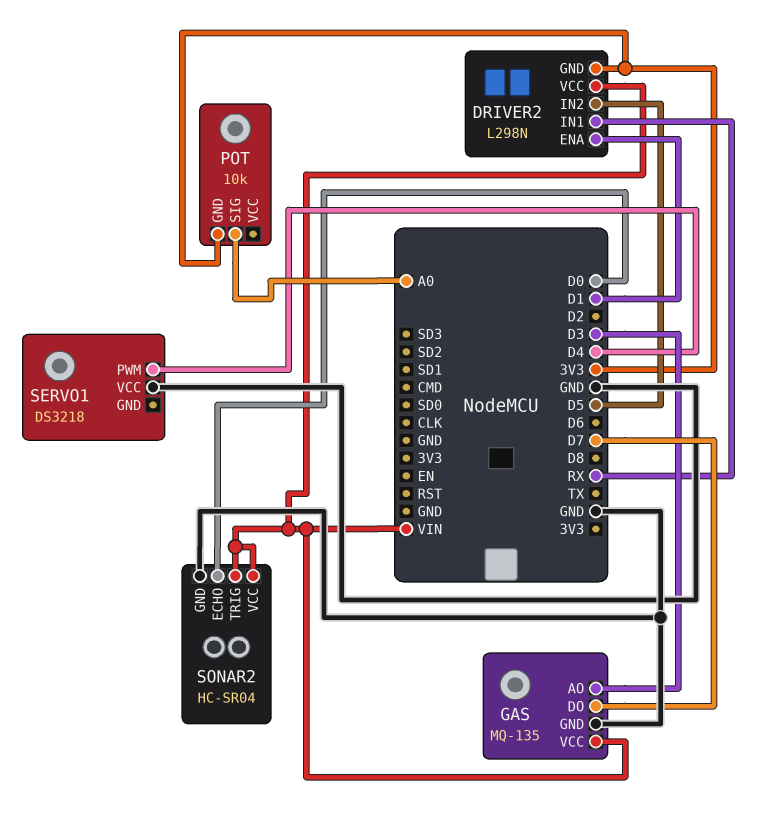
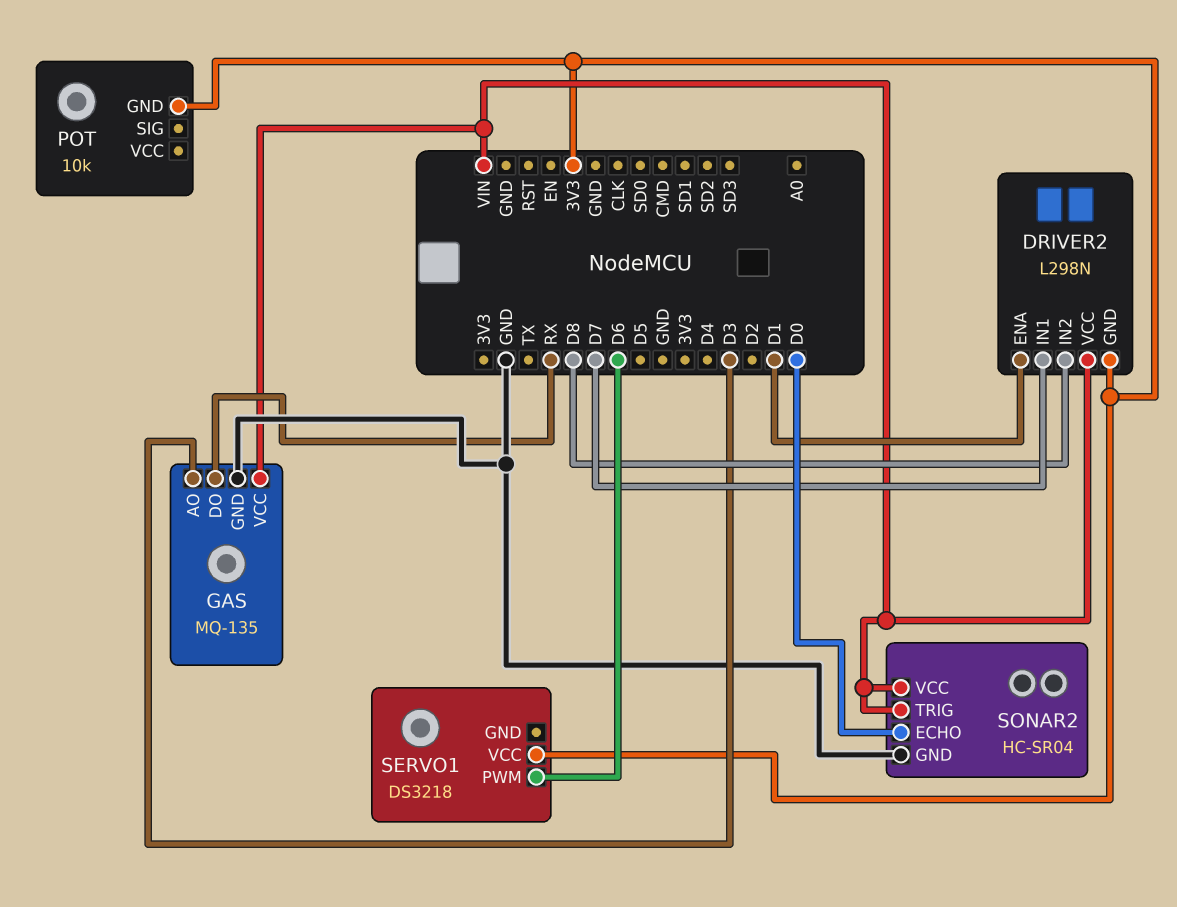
DRIVER2 pin IN1: RX -> D7
DRIVER2 pin IN2: D5 -> D8
GAS pin DO: D7 -> RX
POT pin SIG: A0 -> none
SERVO1 pin PWM: D4 -> D6
SERVO1 pin VCC: GND -> 3V3

